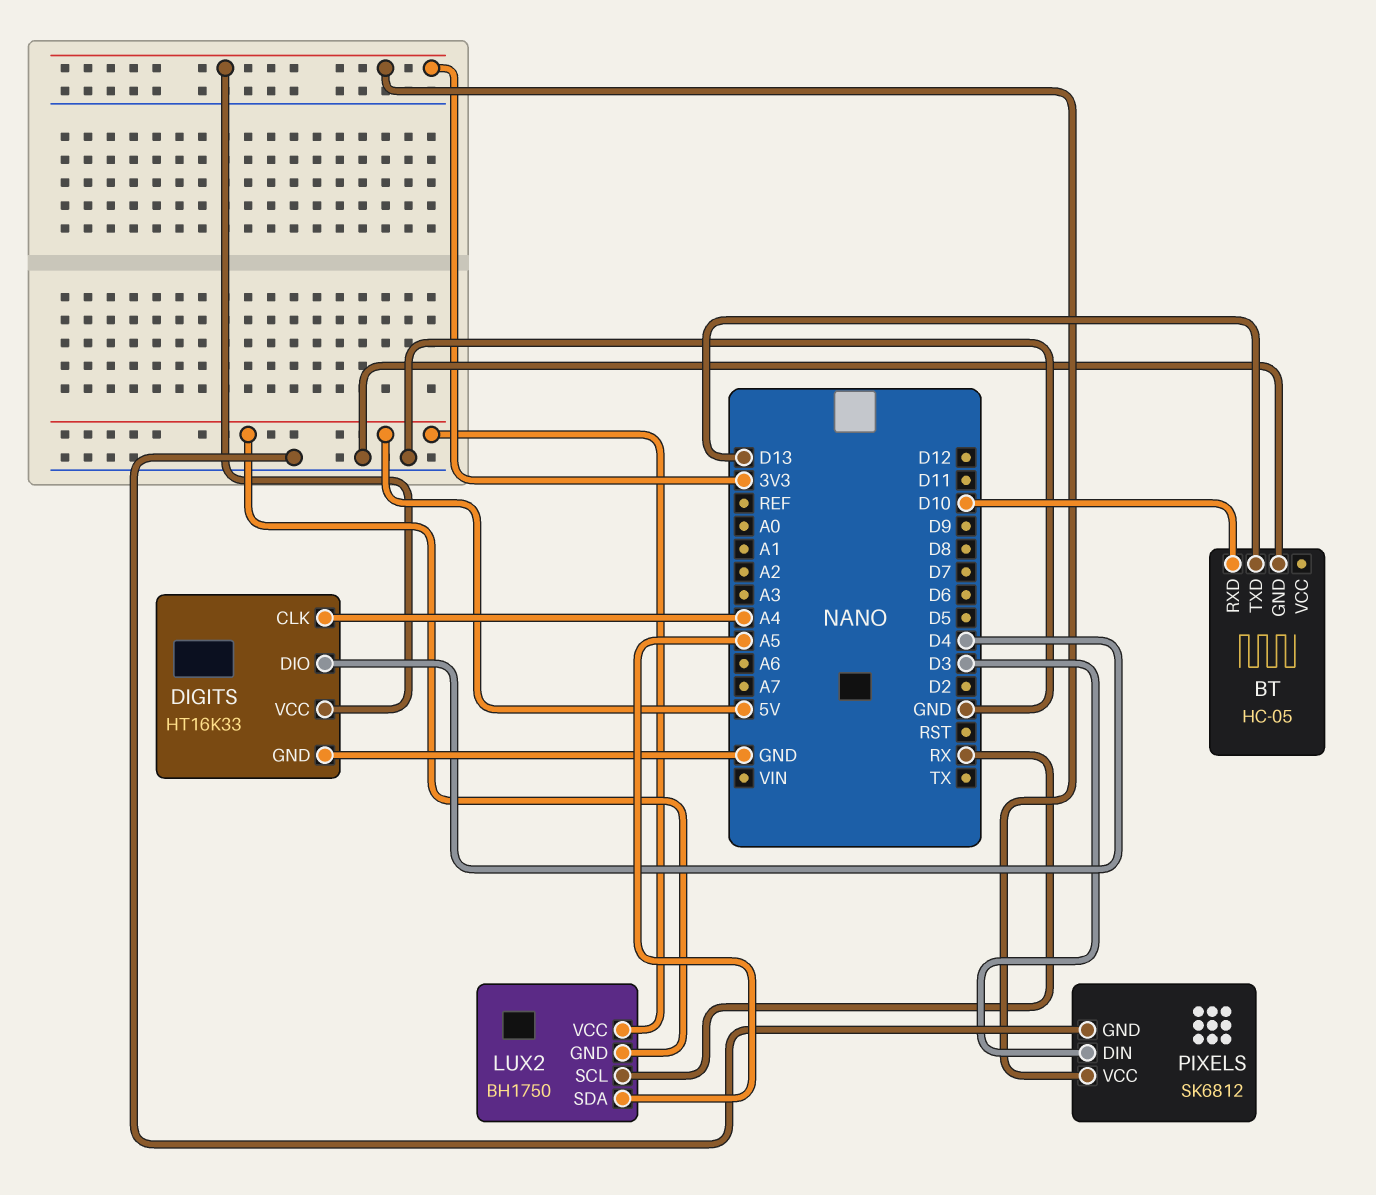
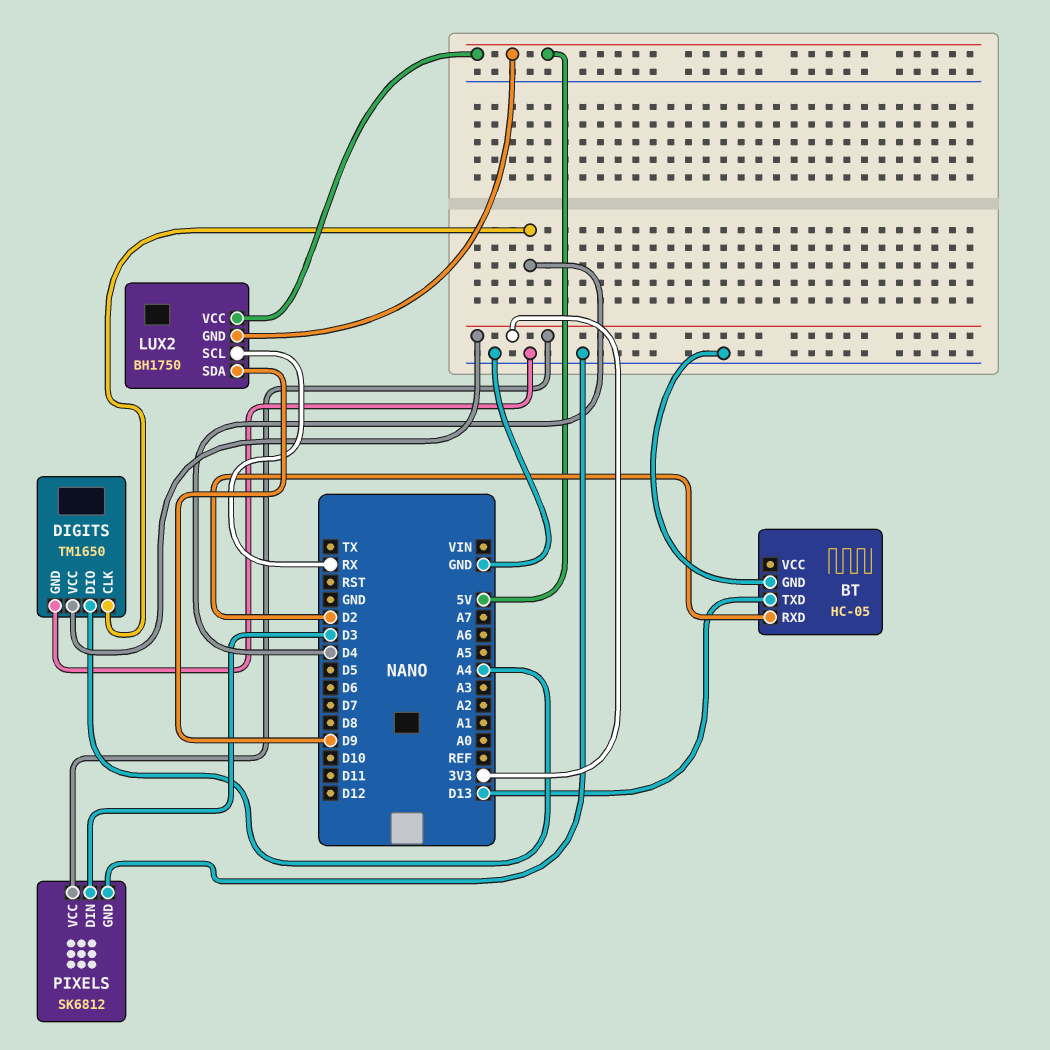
BT pin RXD: D10 -> D2
DIGITS: HT16K33 -> TM1650
DIGITS pin CLK: A4 -> D4
DIGITS pin DIO: D4 -> A4
LUX2 pin SDA: A5 -> D9

